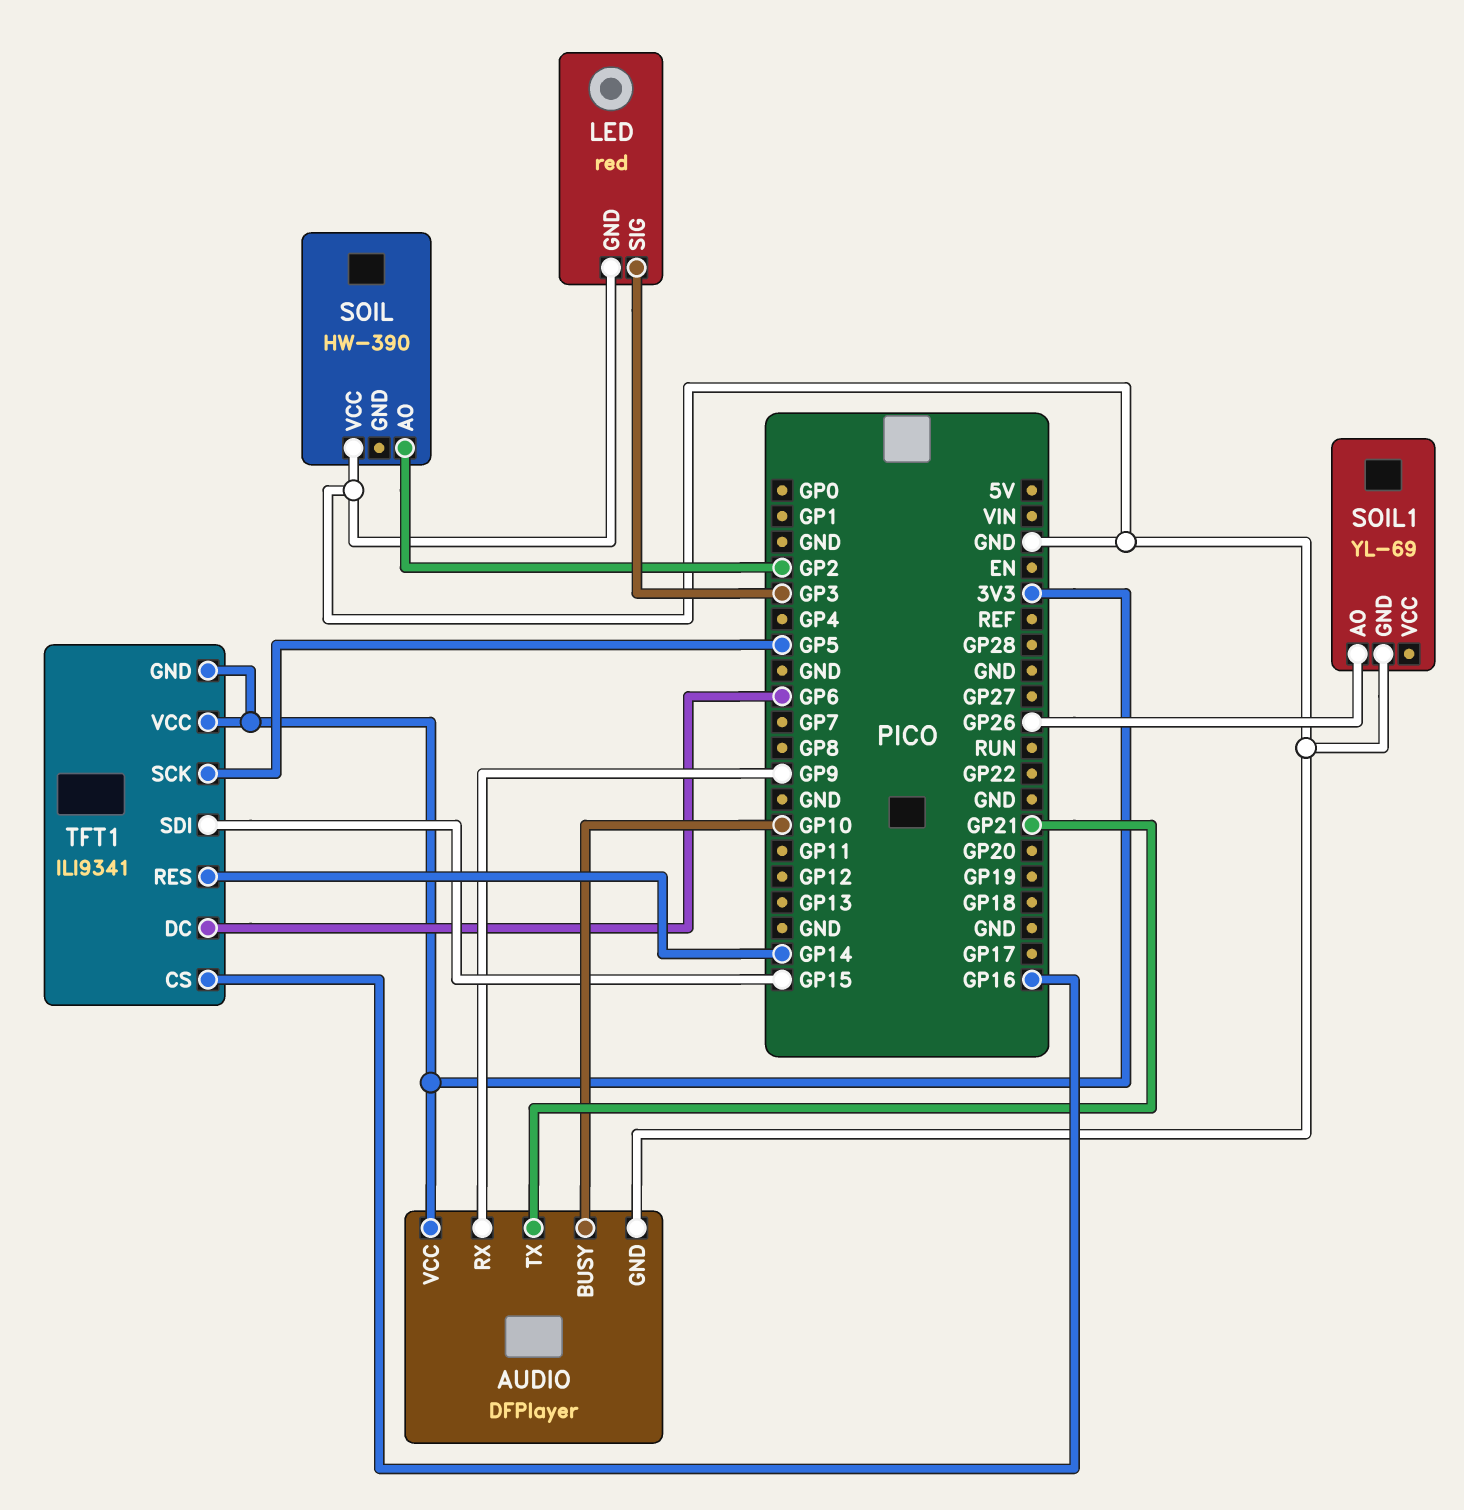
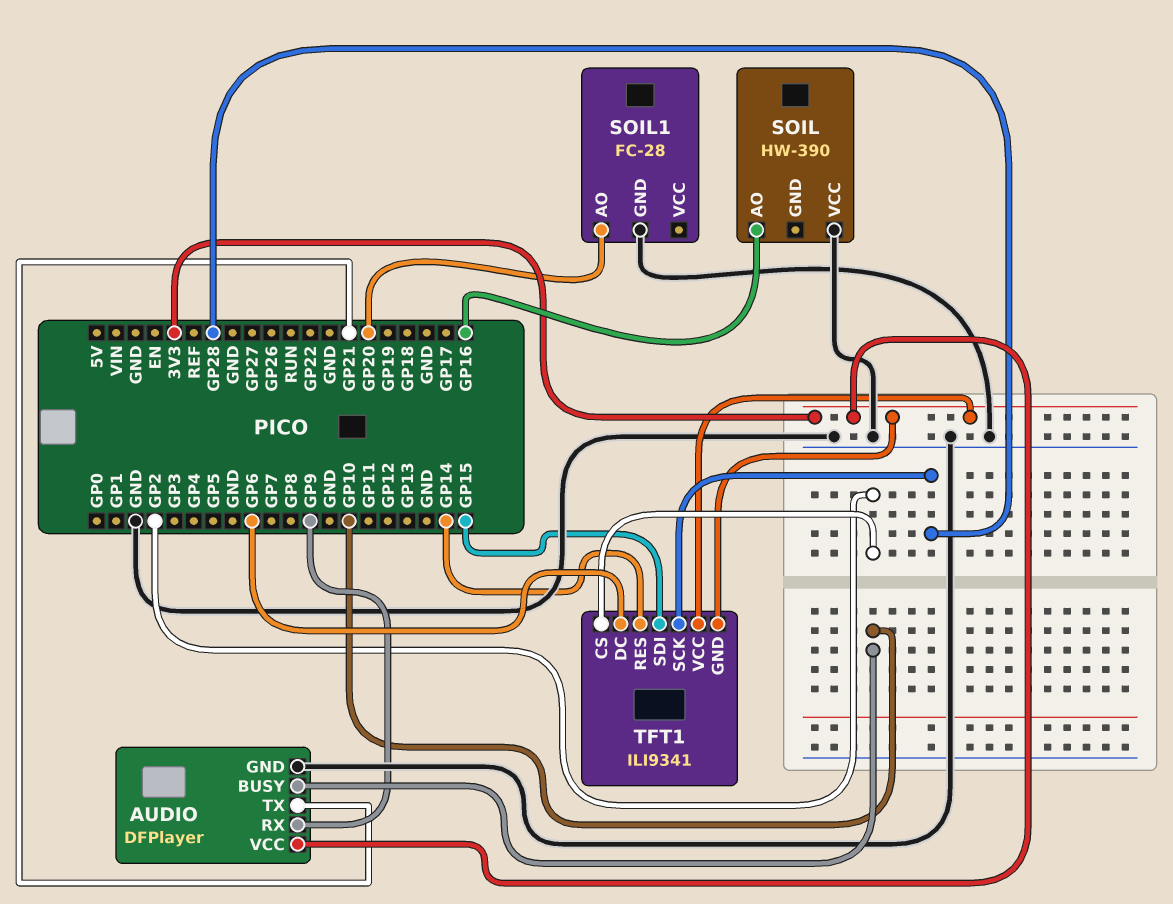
LED: red -> none
LED pin GND: GND -> none
LED pin SIG: GP3 -> none
SOIL pin AO: GP2 -> GP16
SOIL1: YL-69 -> FC-28
SOIL1 pin AO: GP26 -> GP20
TFT1 pin CS: GP16 -> GP2
TFT1 pin SCK: GP5 -> GP28

